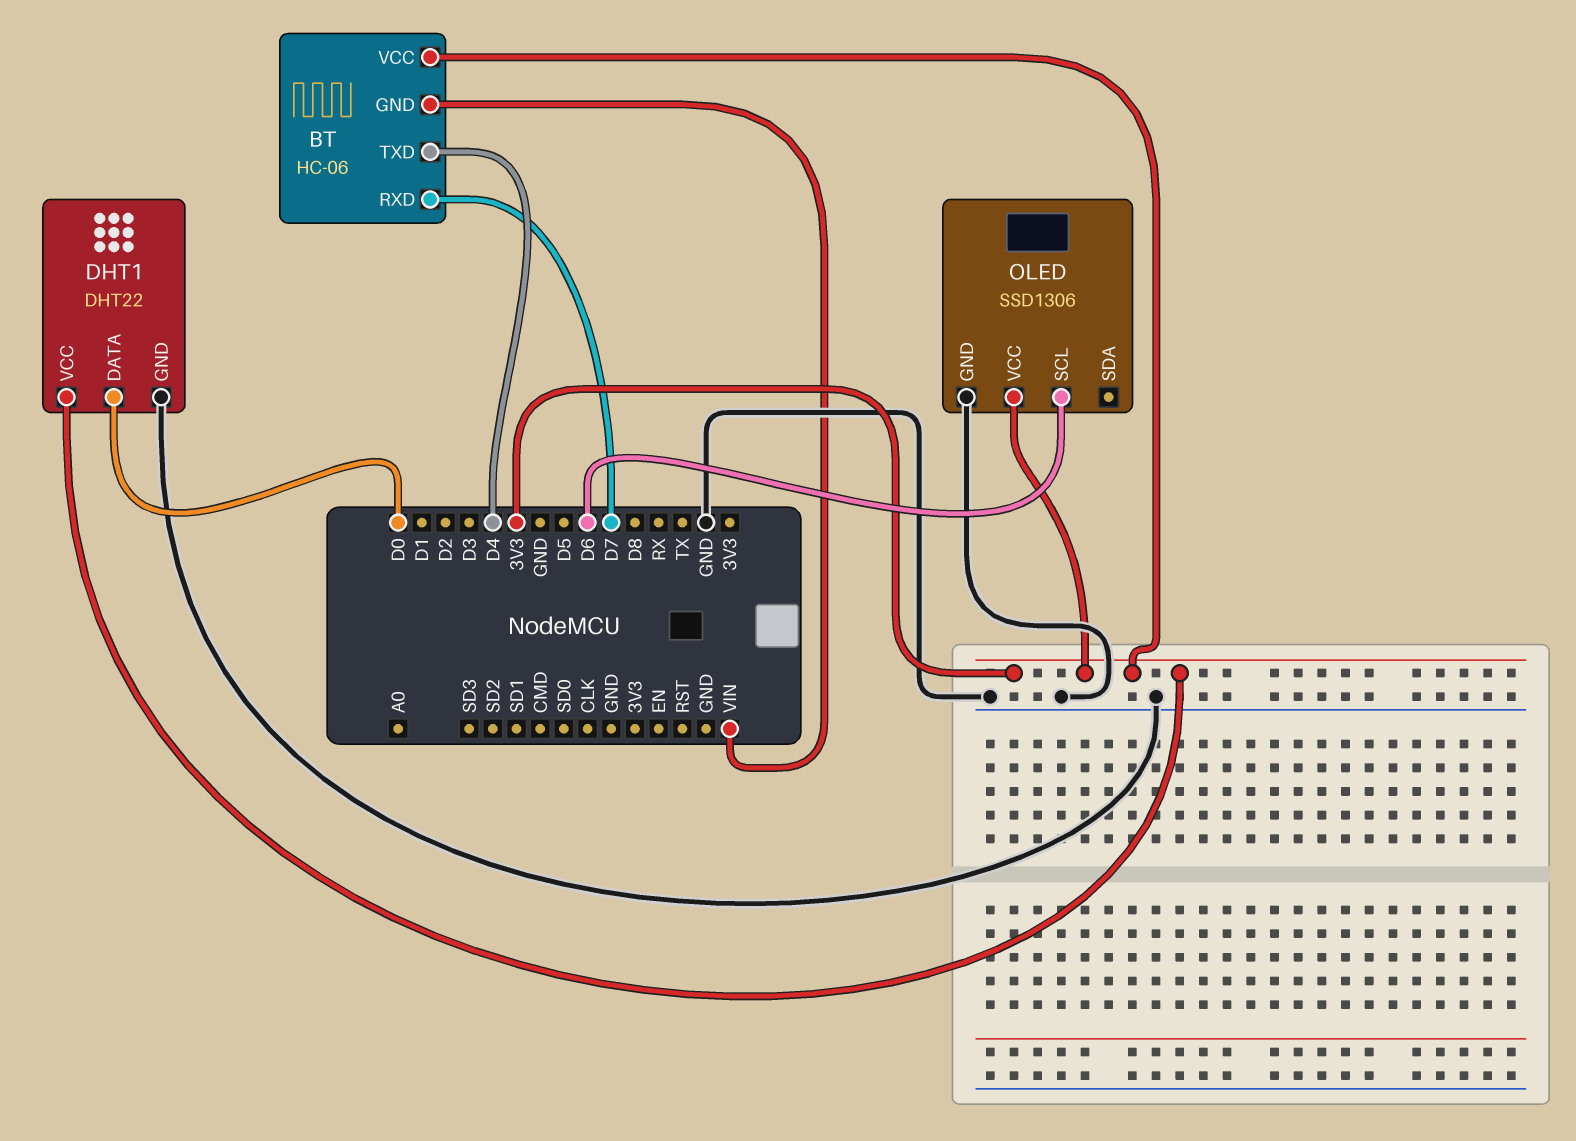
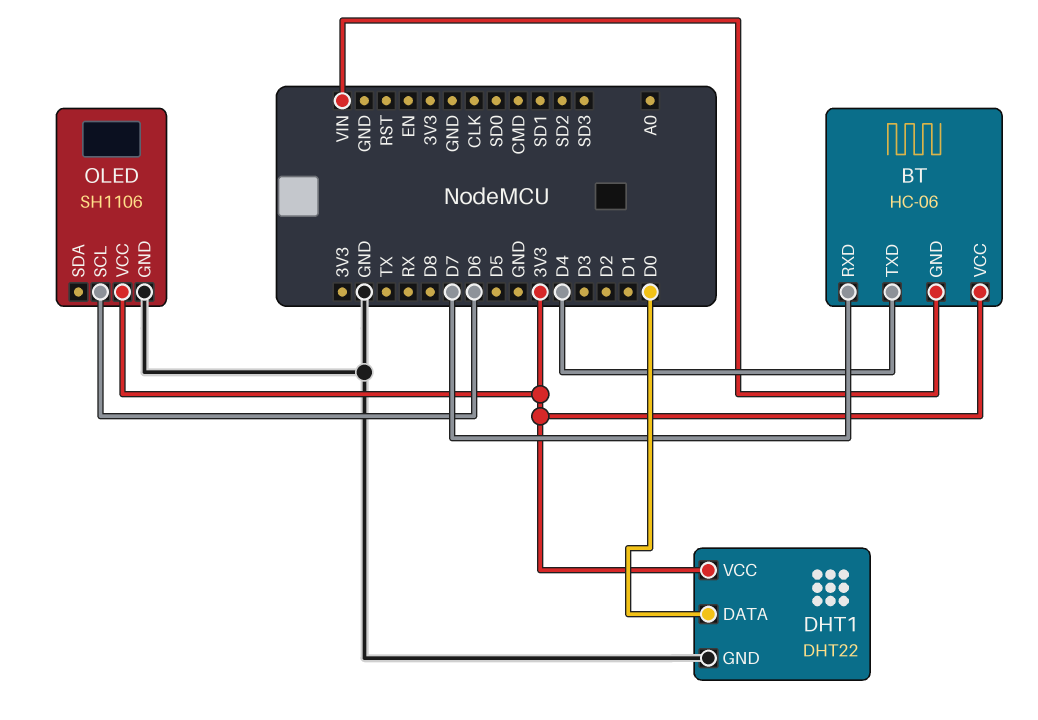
OLED: SSD1306 -> SH1106

